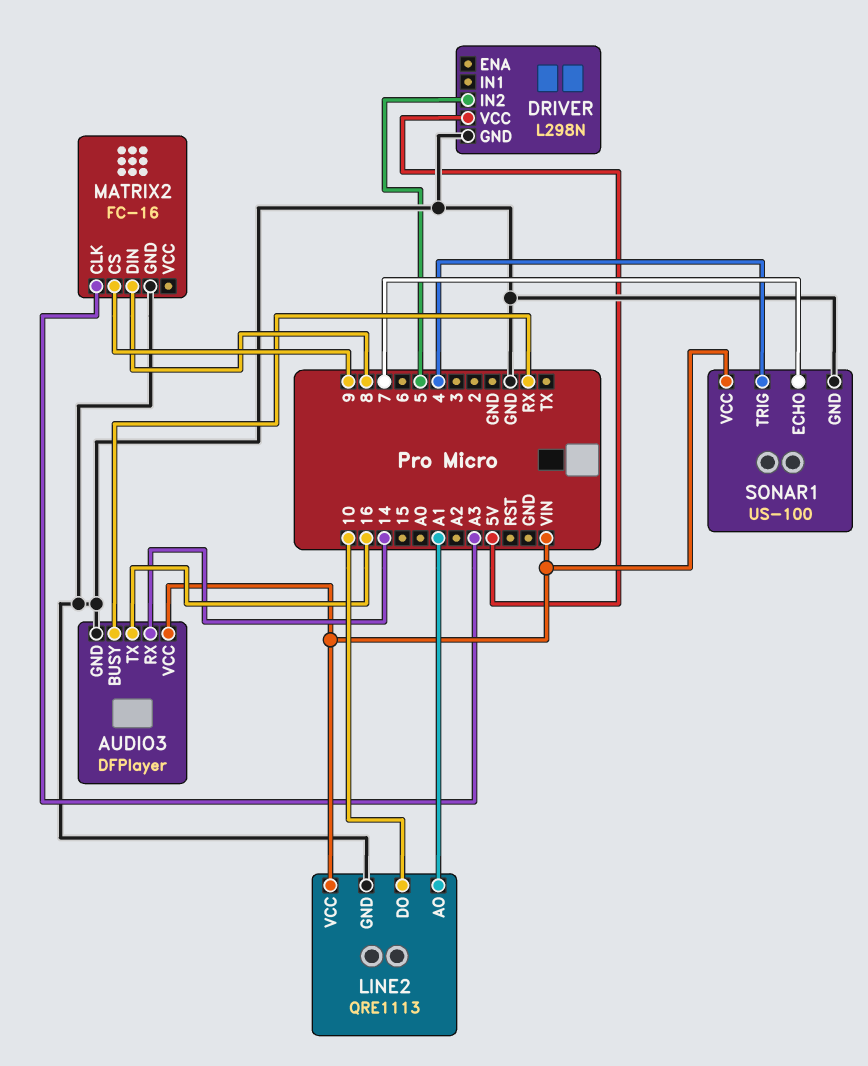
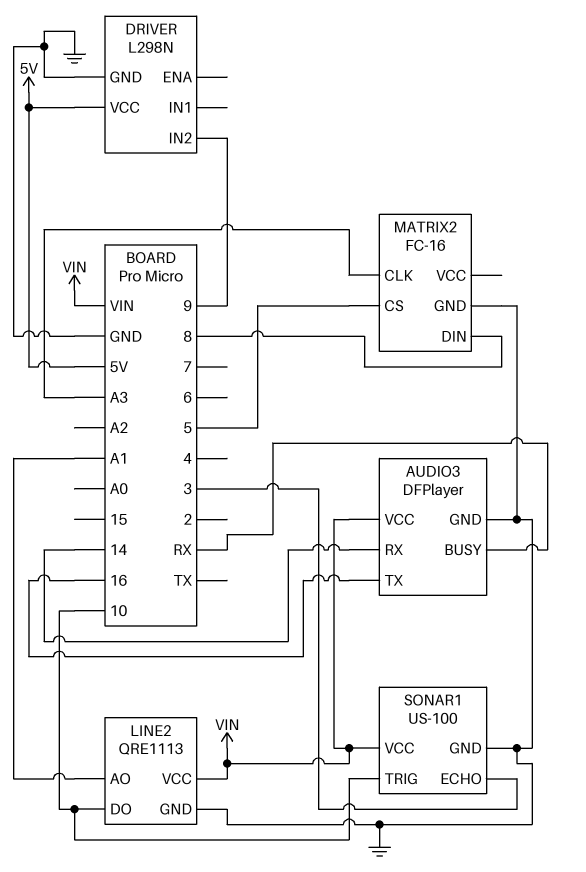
DRIVER pin IN2: 5 -> 9
MATRIX2 pin CS: 9 -> 5
SONAR1 pin ECHO: 7 -> 3
SONAR1 pin TRIG: 4 -> 10

